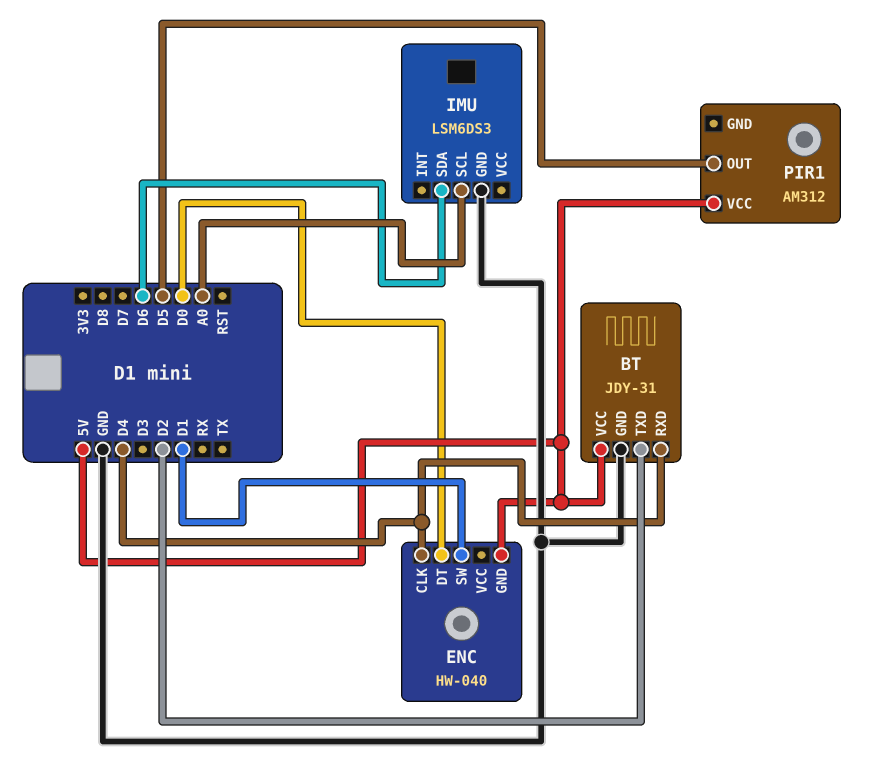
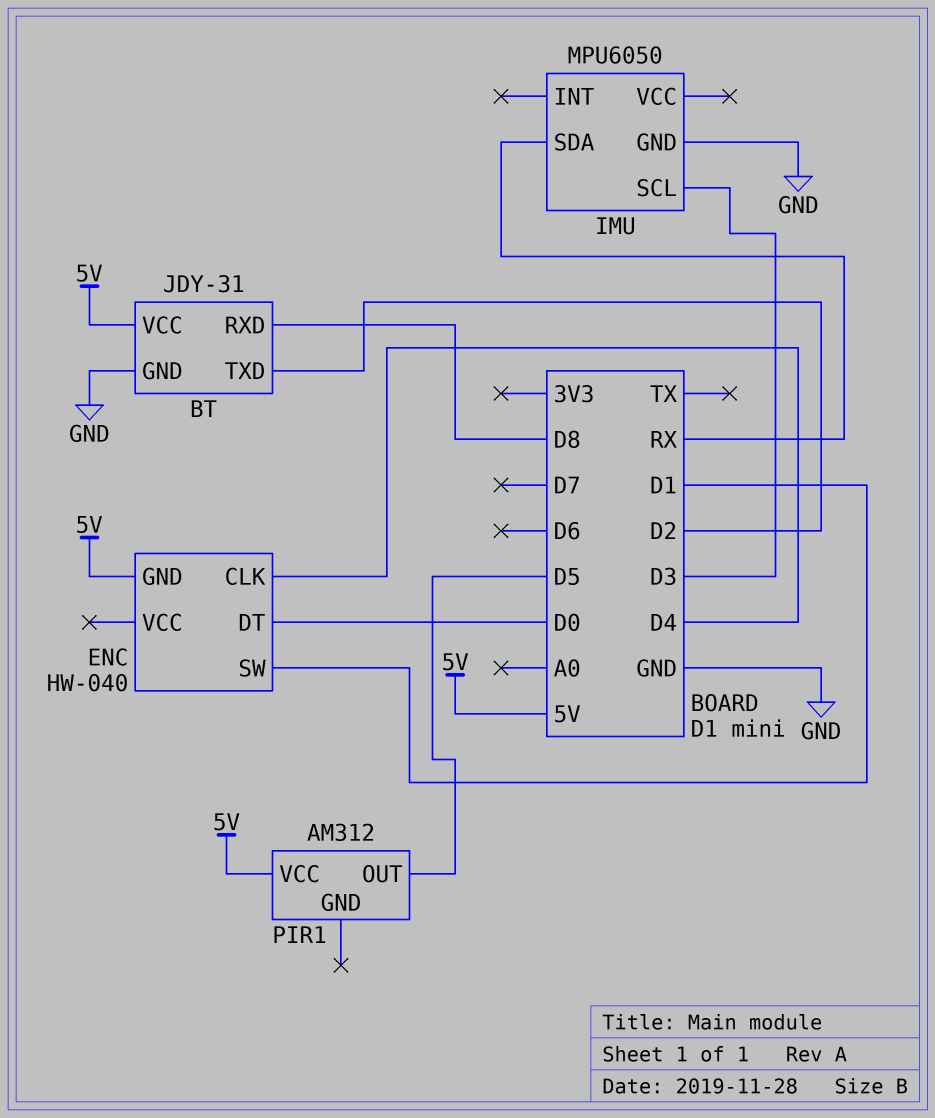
BT pin RXD: D4 -> D8
IMU: LSM6DS3 -> MPU6050
IMU pin SCL: A0 -> D3
IMU pin SDA: D6 -> RX

